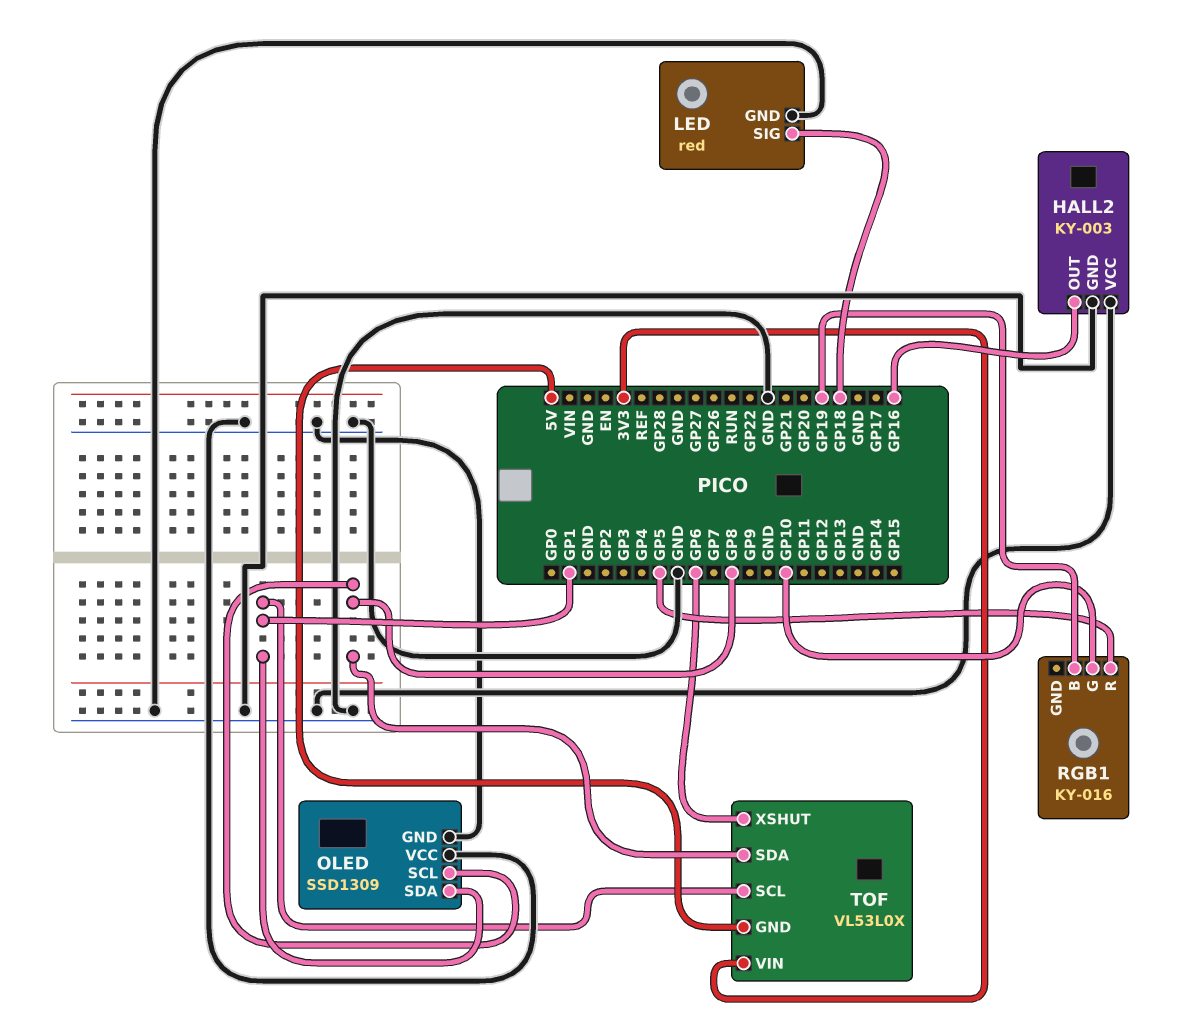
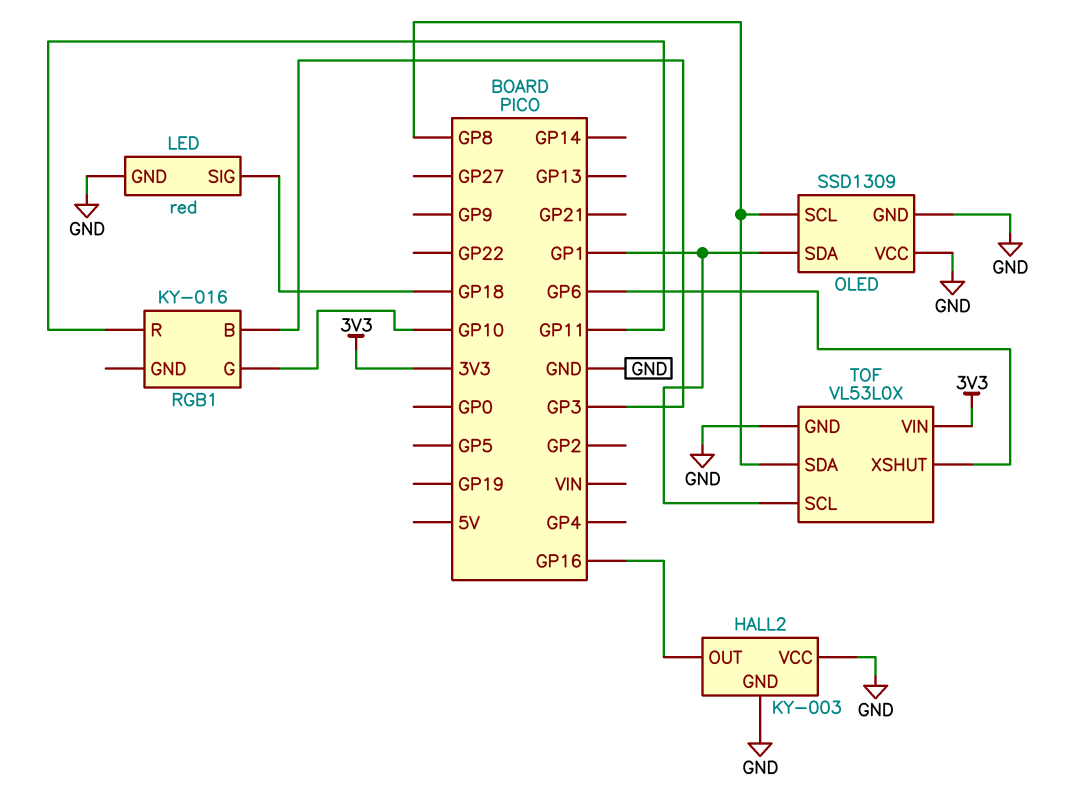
RGB1 pin B: GP19 -> GP3
RGB1 pin R: GP5 -> GP11
TOF pin GND: 5V -> GND

